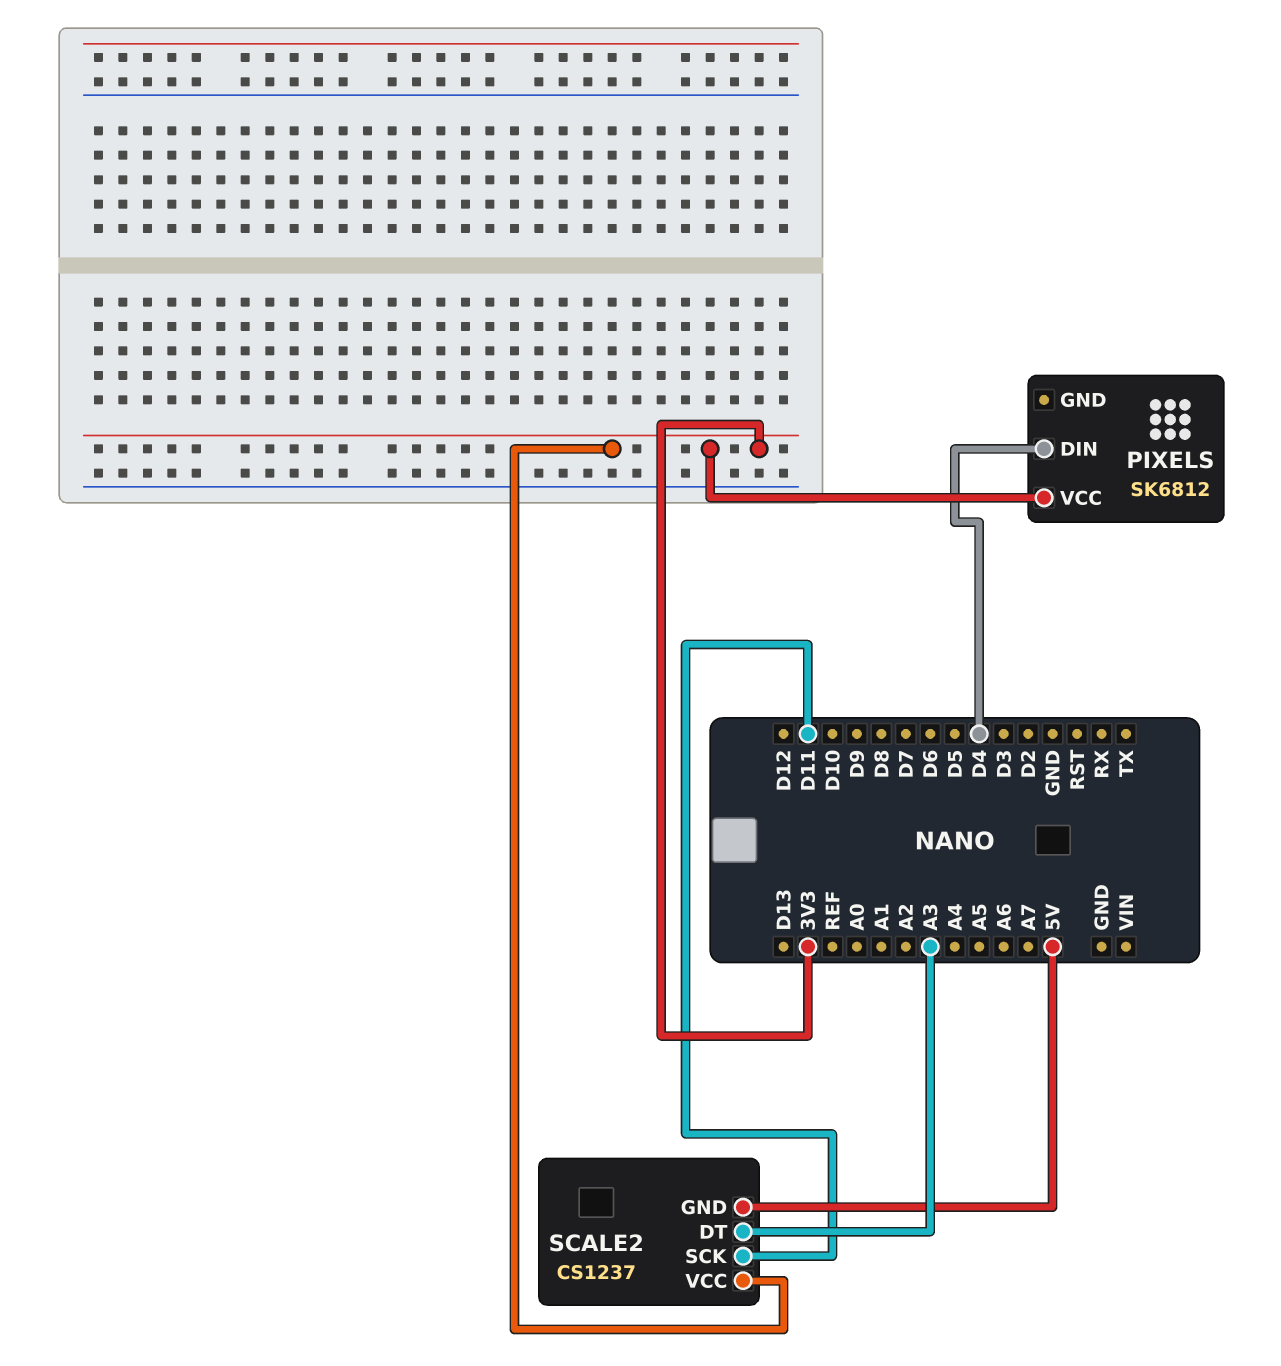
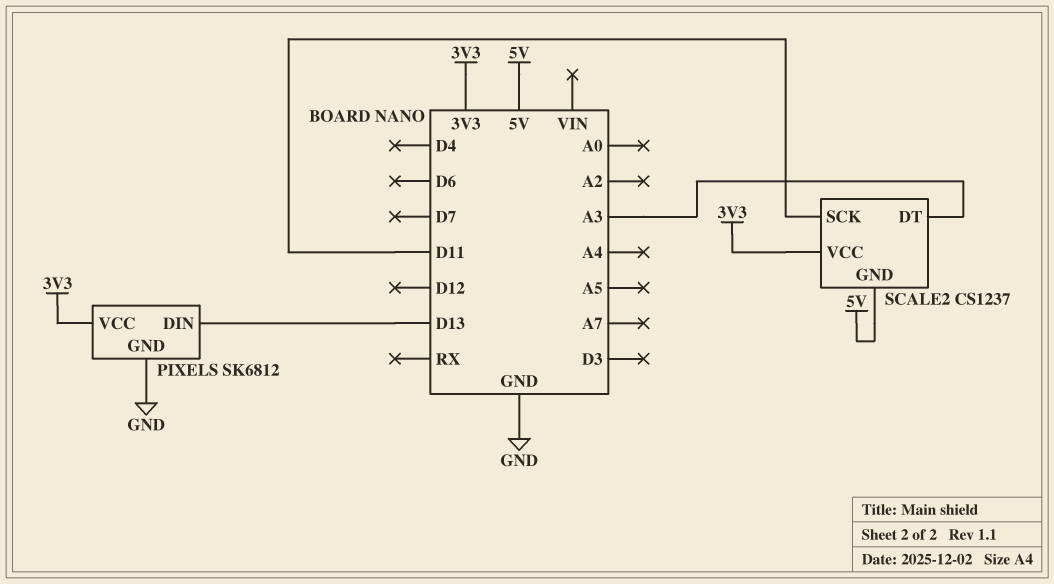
PIXELS pin DIN: D4 -> D13
PIXELS pin GND: none -> GND

